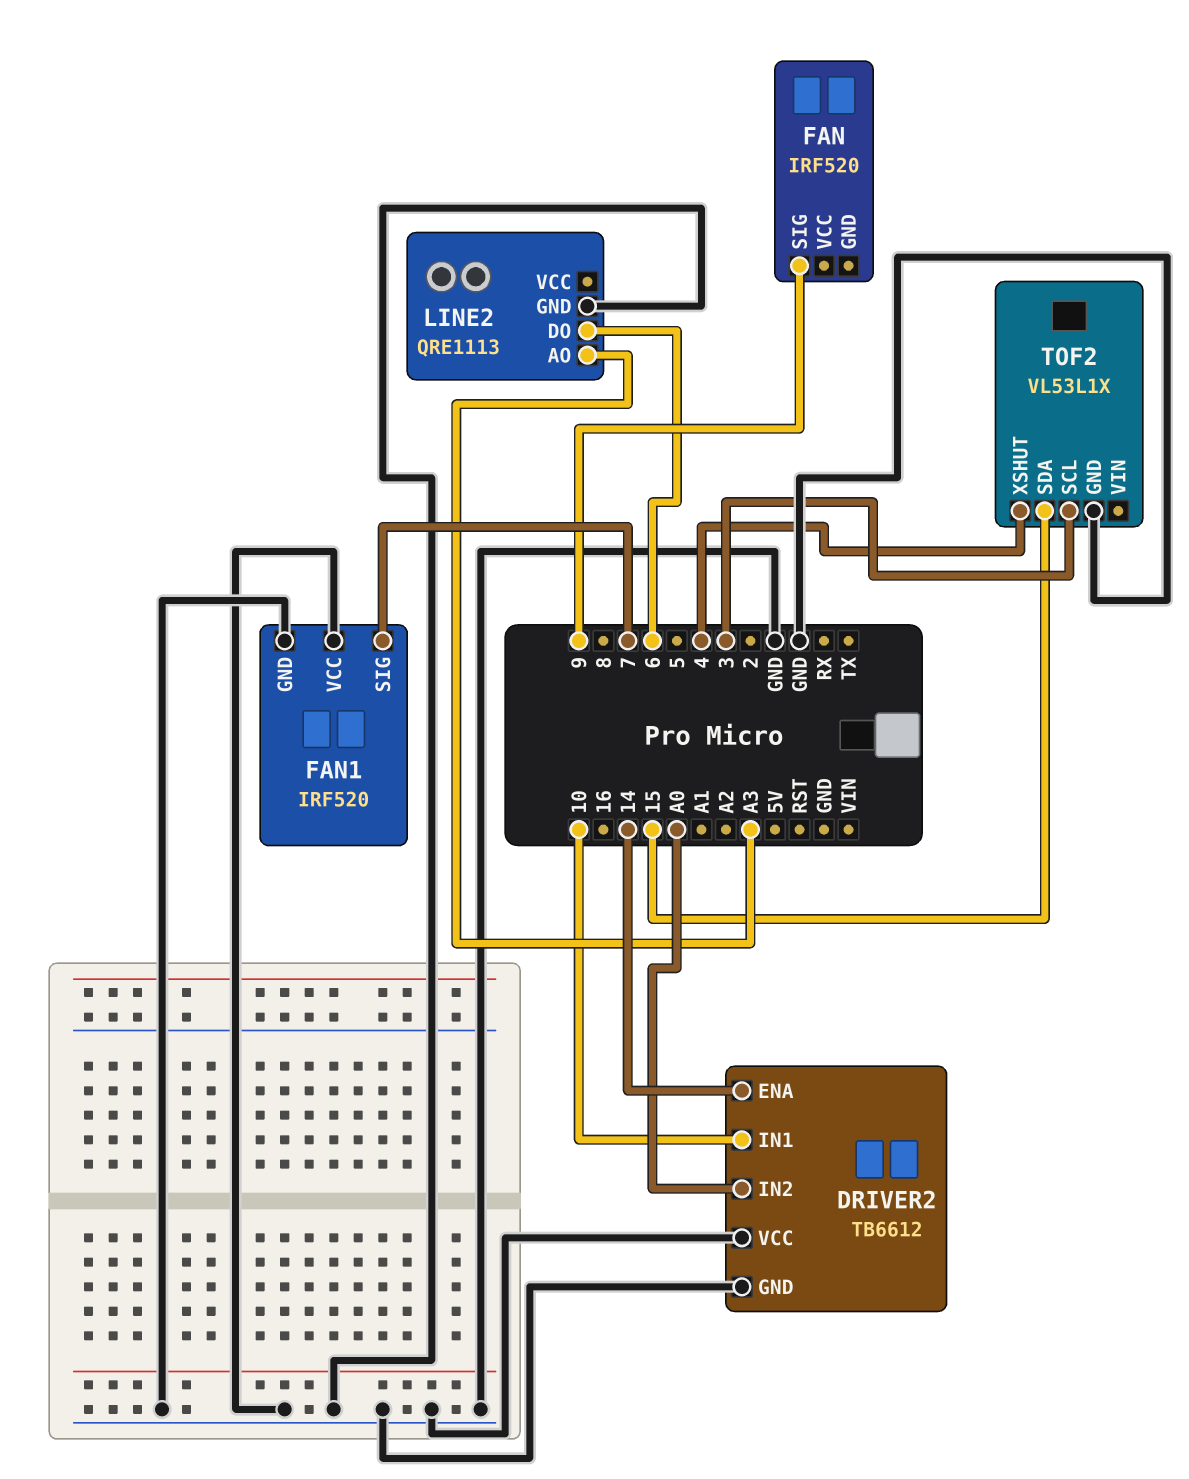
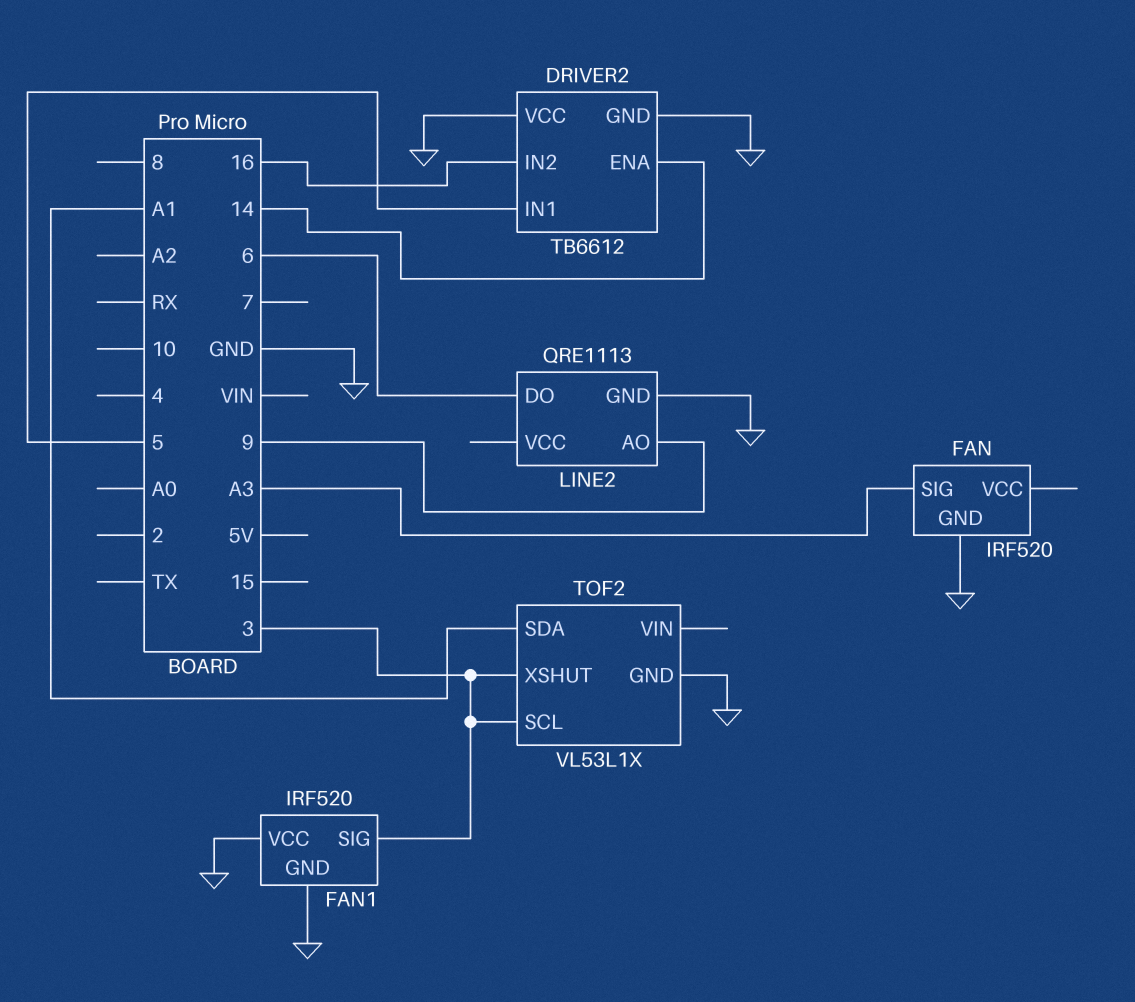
DRIVER2 pin IN1: 10 -> 5
DRIVER2 pin IN2: A0 -> 16
FAN pin GND: none -> GND
FAN pin SIG: 9 -> A3
FAN1 pin SIG: 7 -> 3
LINE2 pin AO: A3 -> 9
TOF2 pin SDA: 15 -> A1
TOF2 pin XSHUT: 4 -> 3

